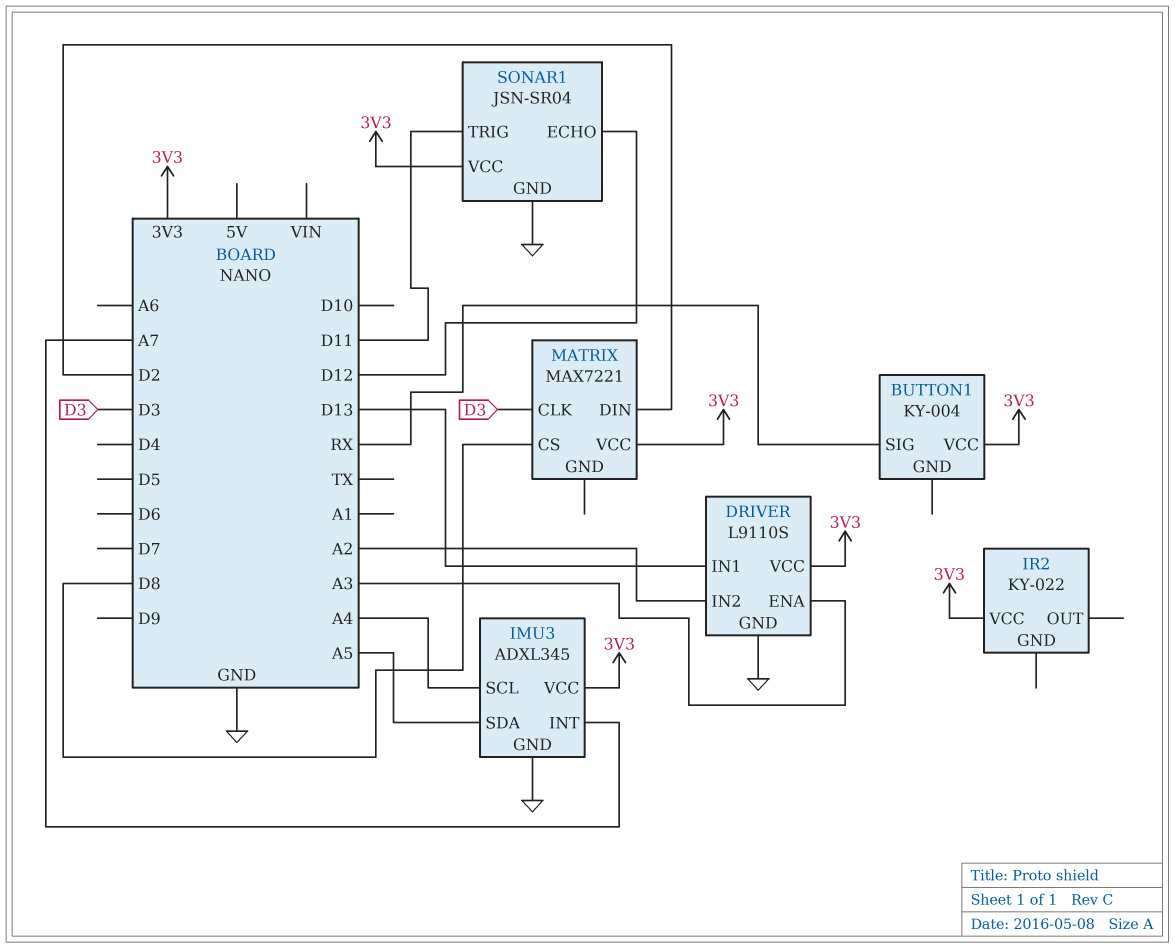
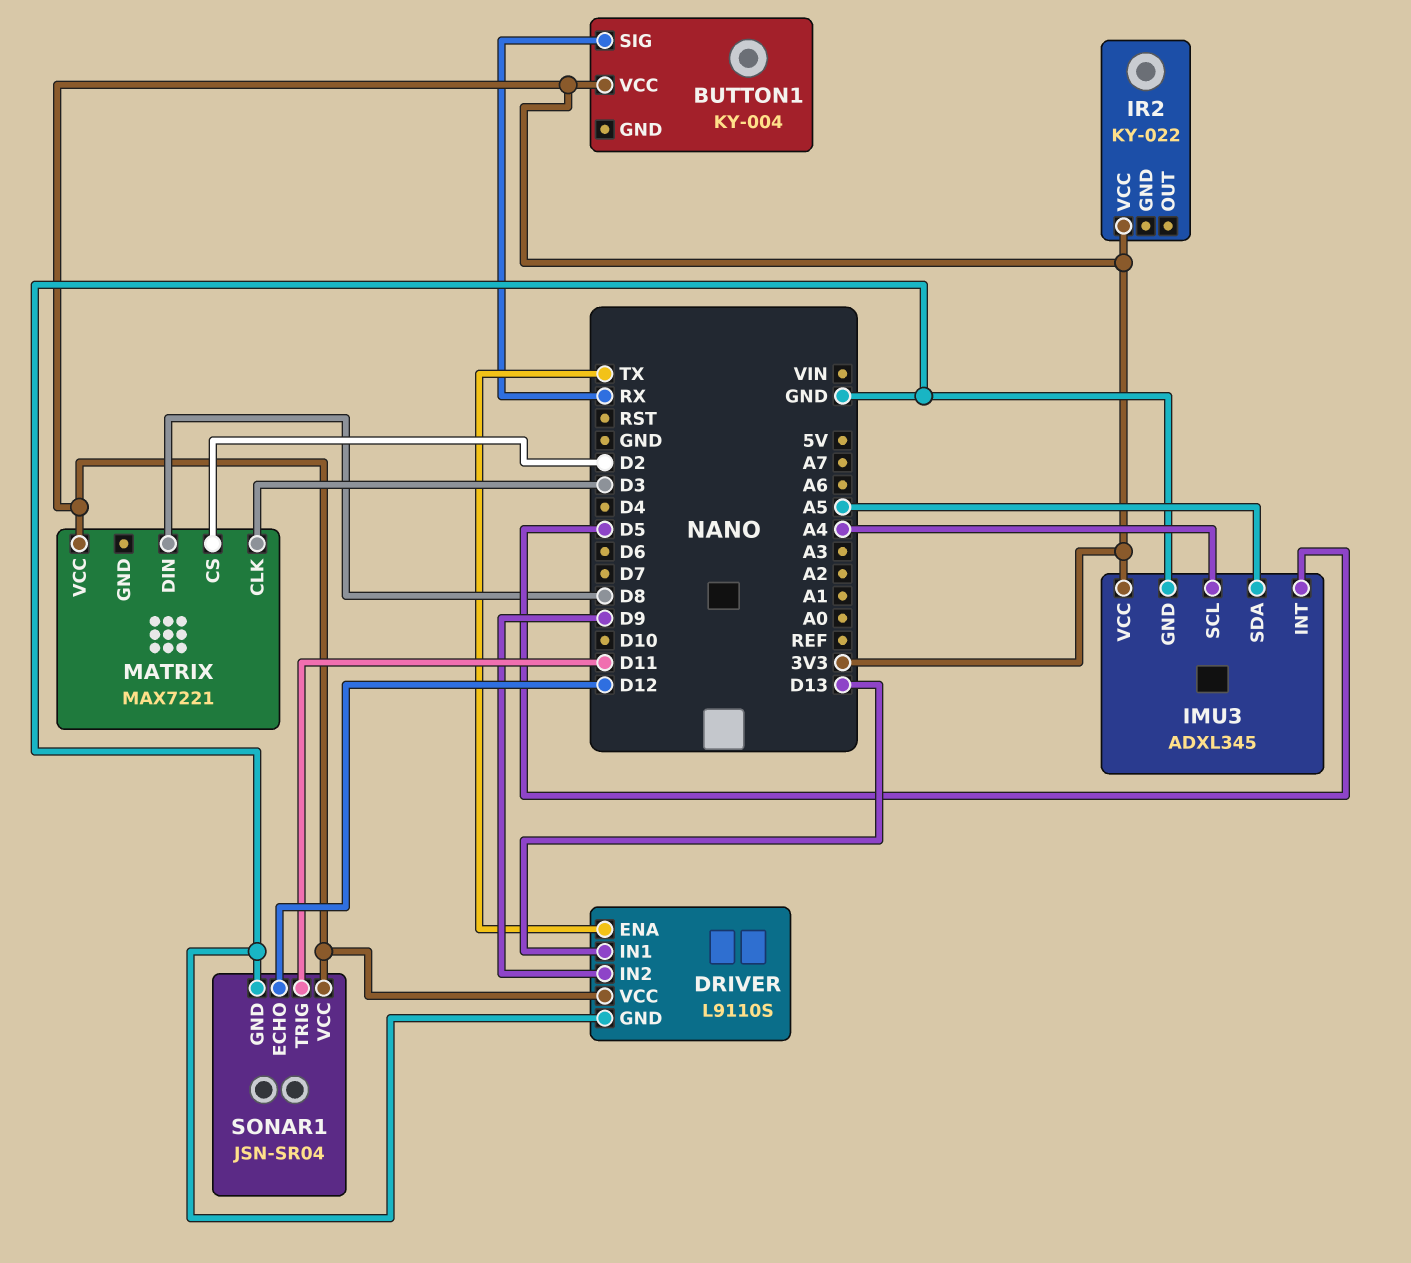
DRIVER pin ENA: A3 -> TX
DRIVER pin IN2: A2 -> D9
IMU3 pin INT: A7 -> D5
MATRIX pin CS: D8 -> D2
MATRIX pin DIN: D2 -> D8

